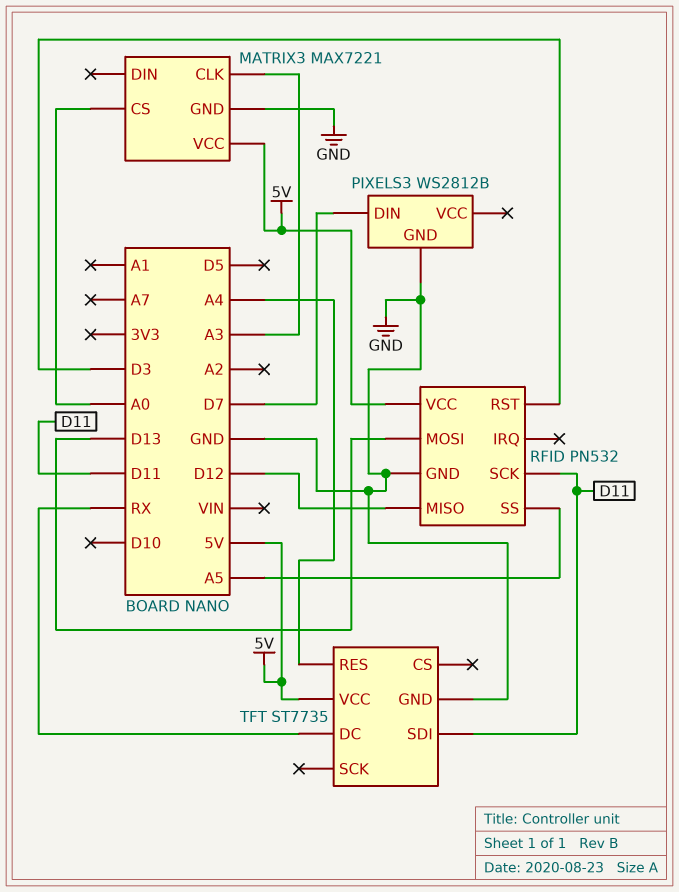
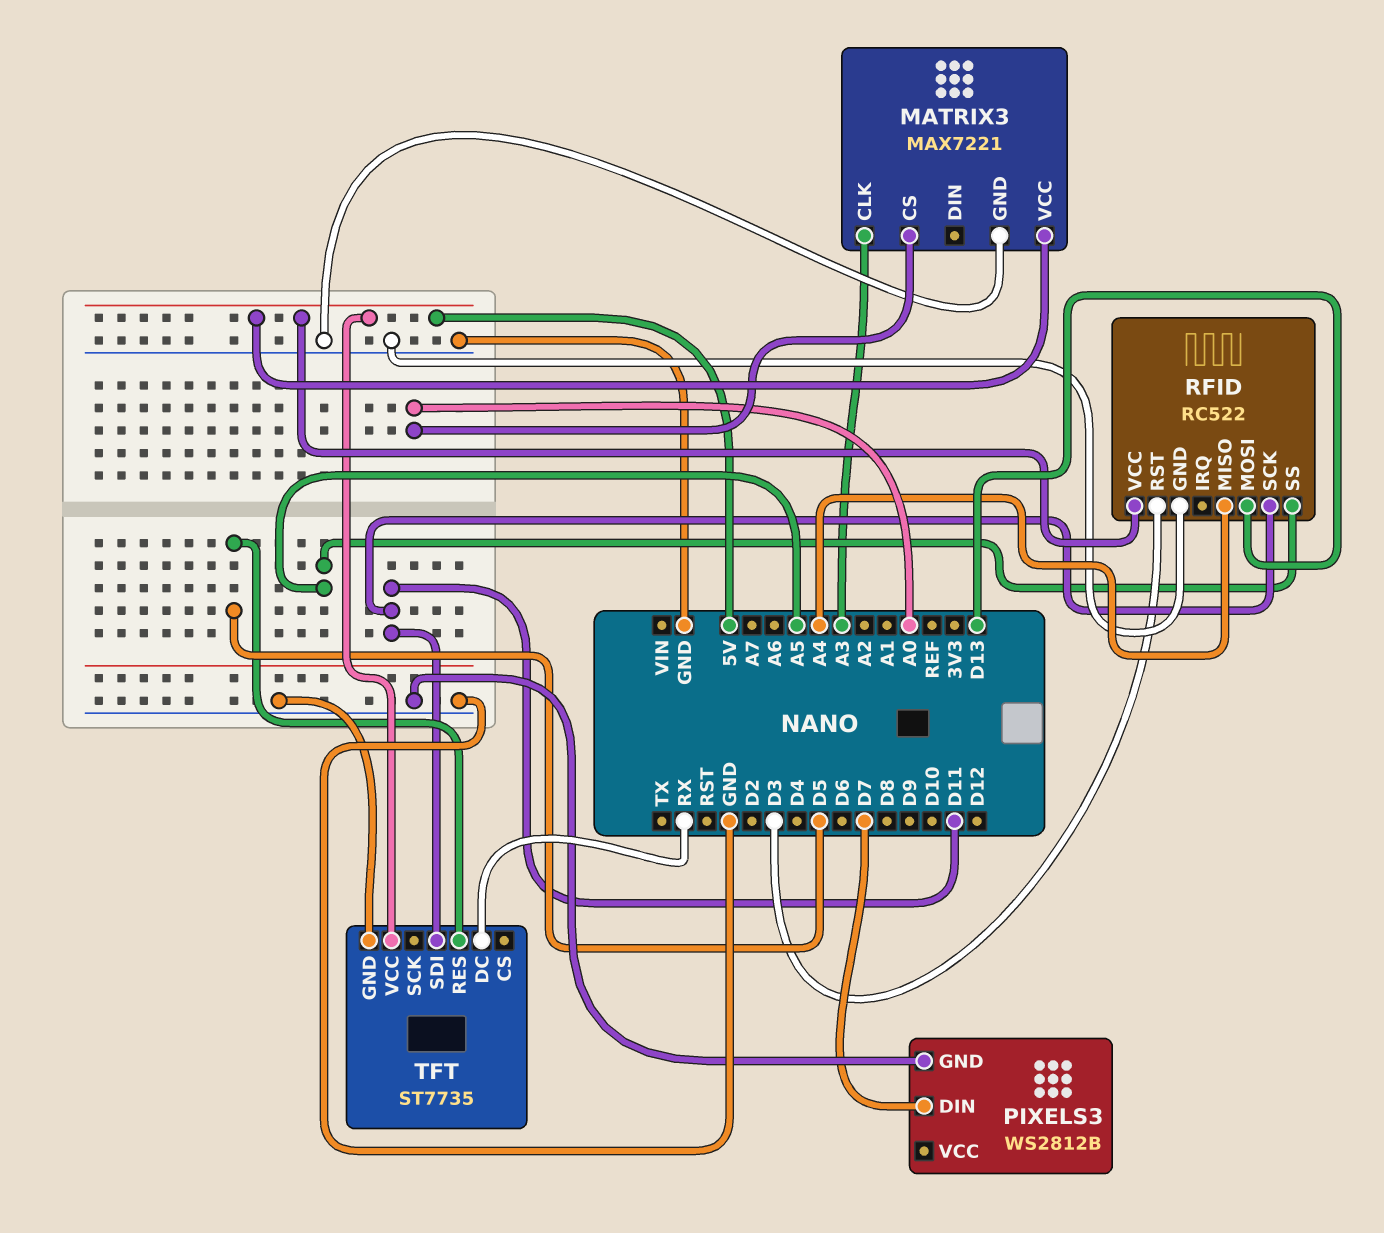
RFID: PN532 -> RC522
RFID pin MISO: D12 -> A4
TFT pin RES: A4 -> D5

